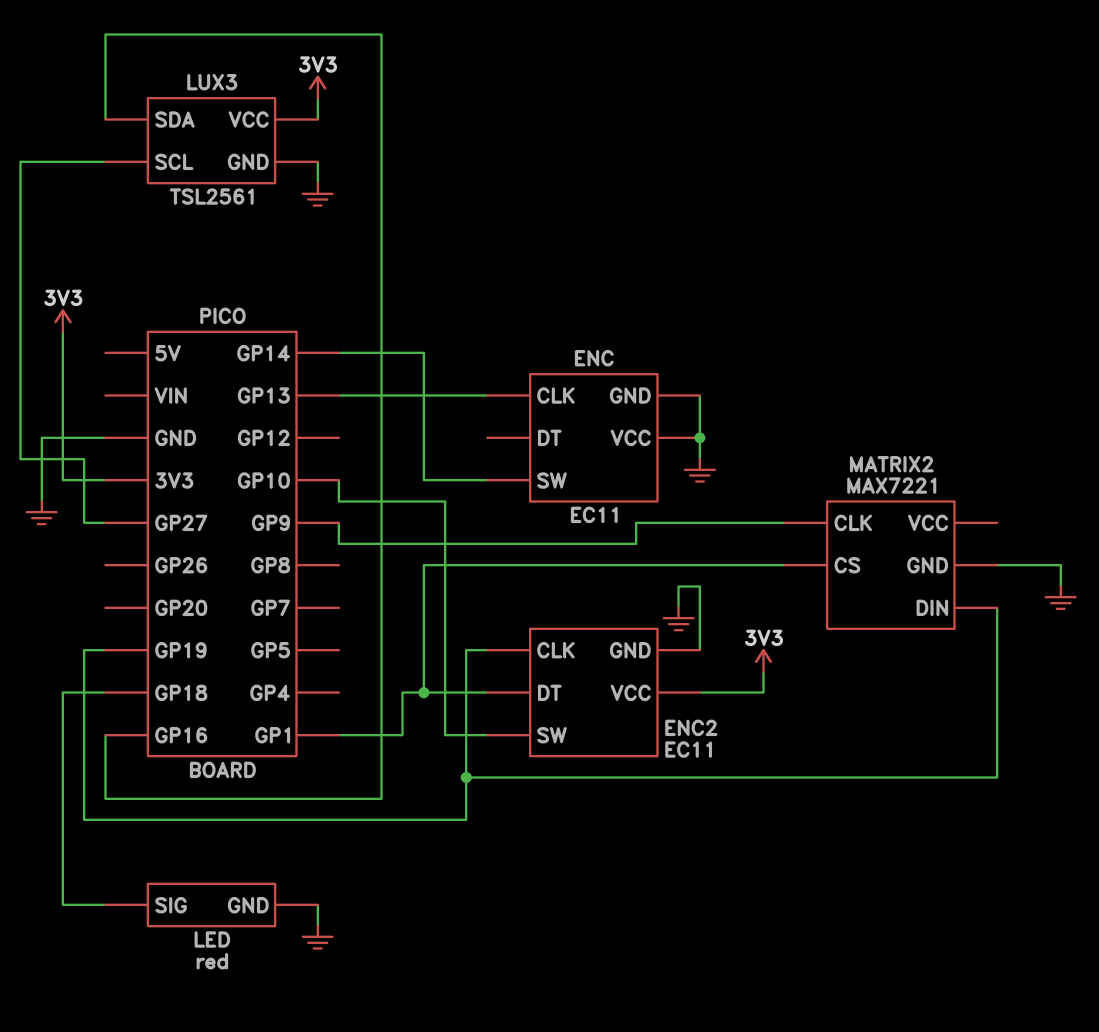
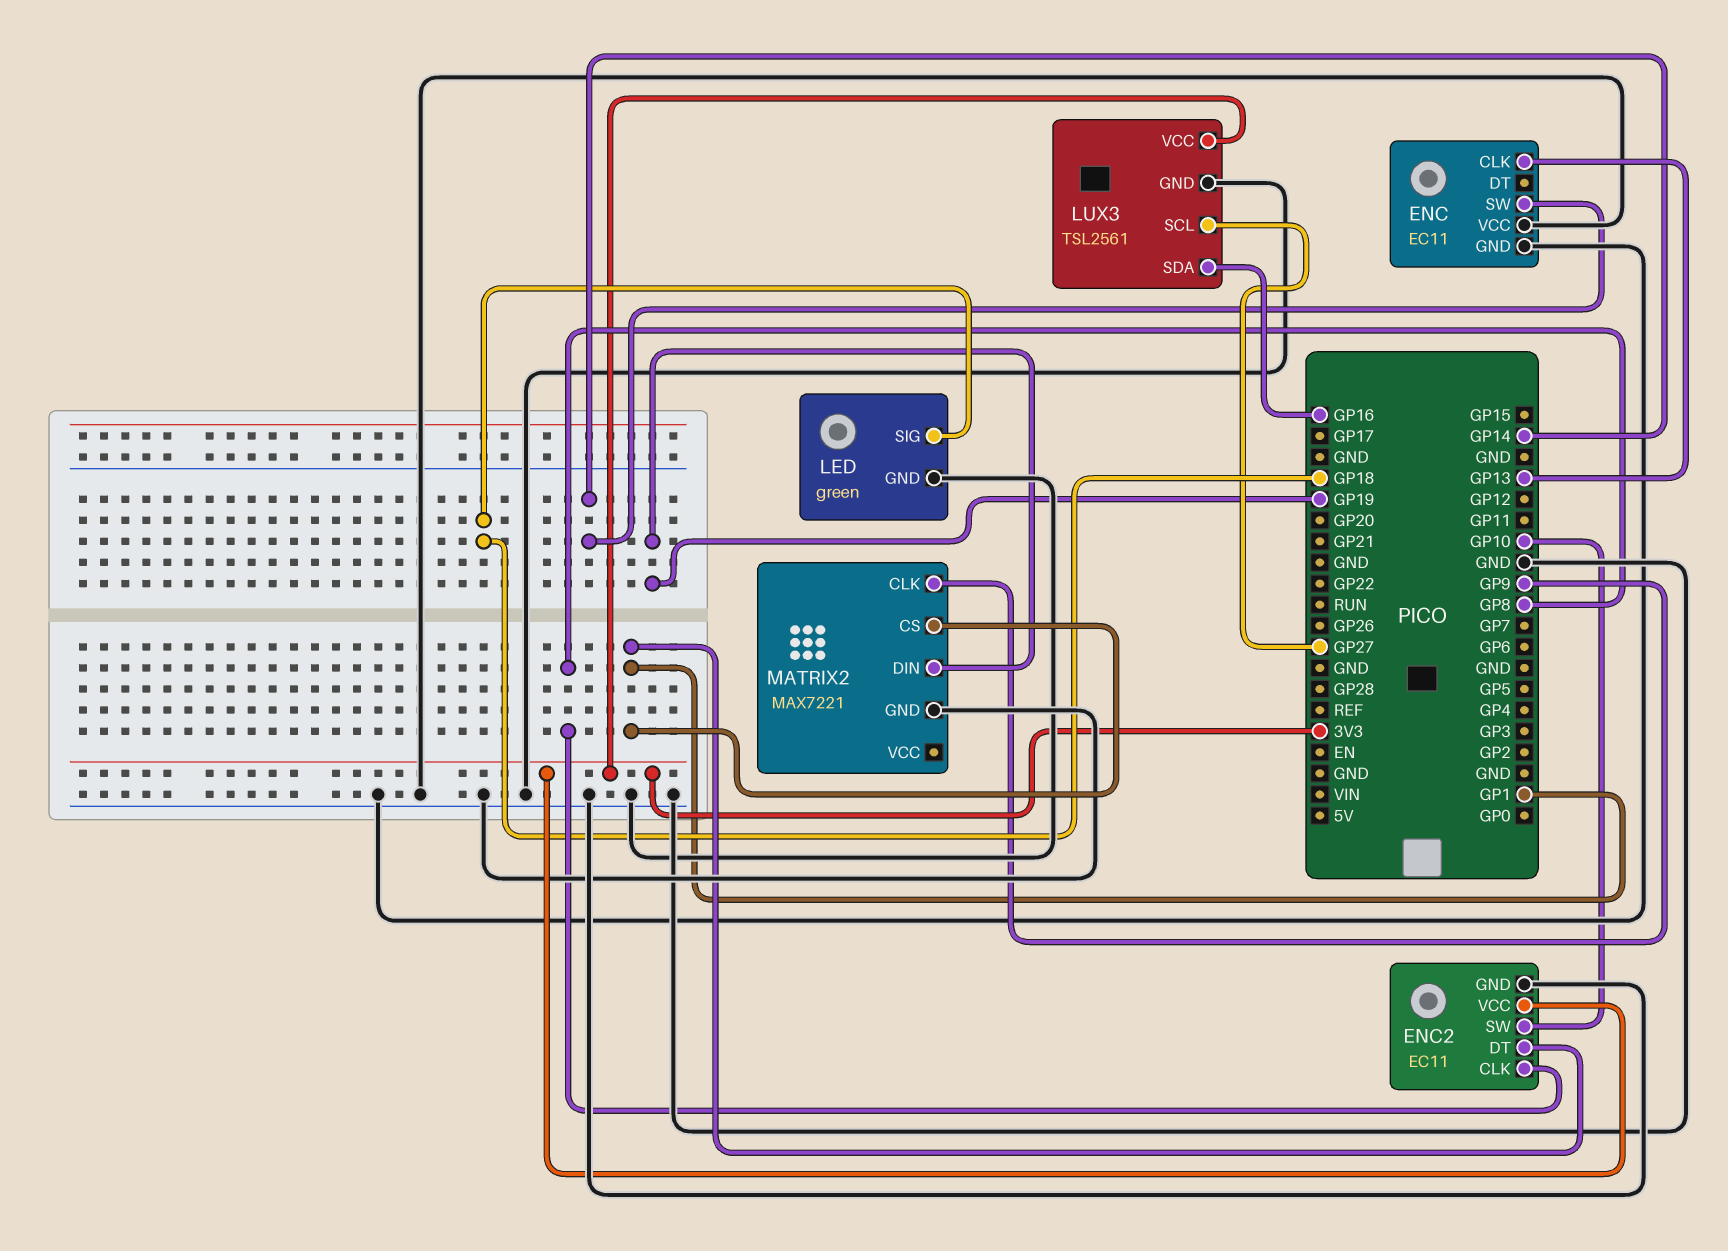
ENC2 pin CLK: GP19 -> GP8
LED: red -> green

